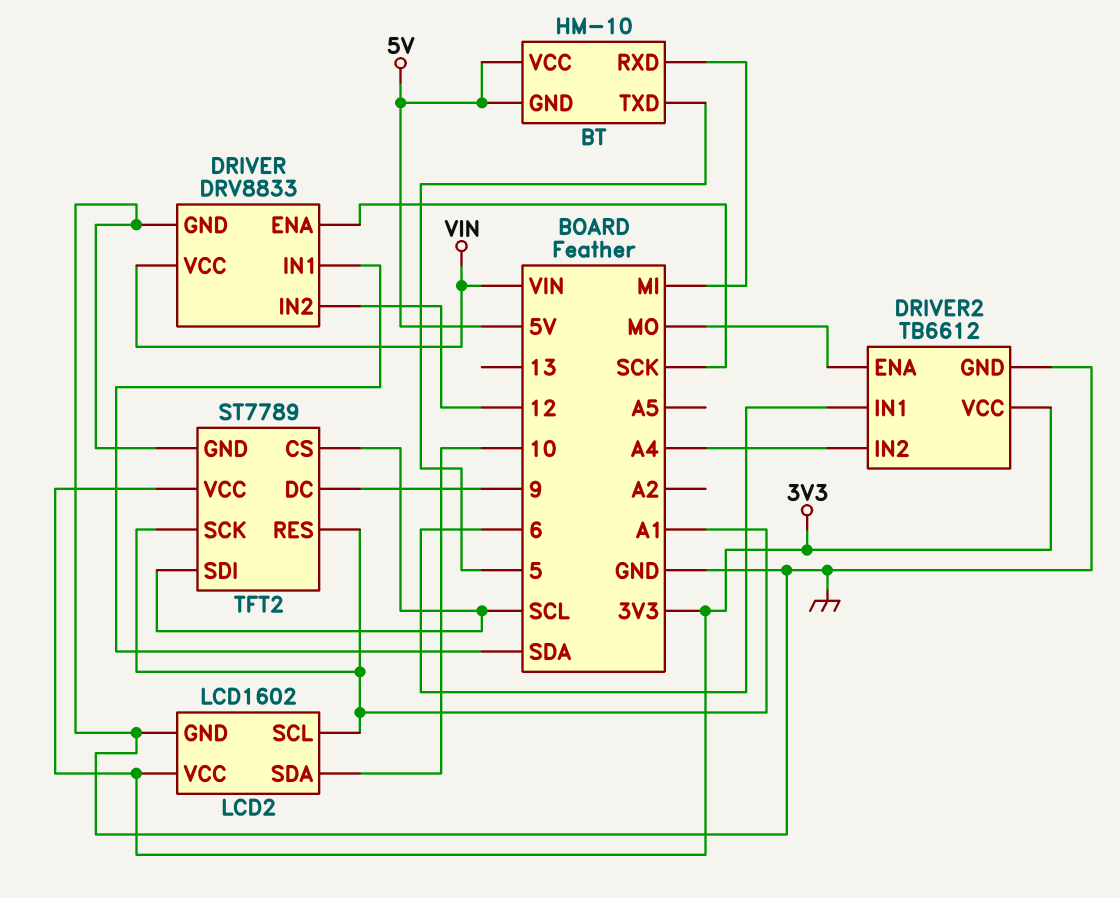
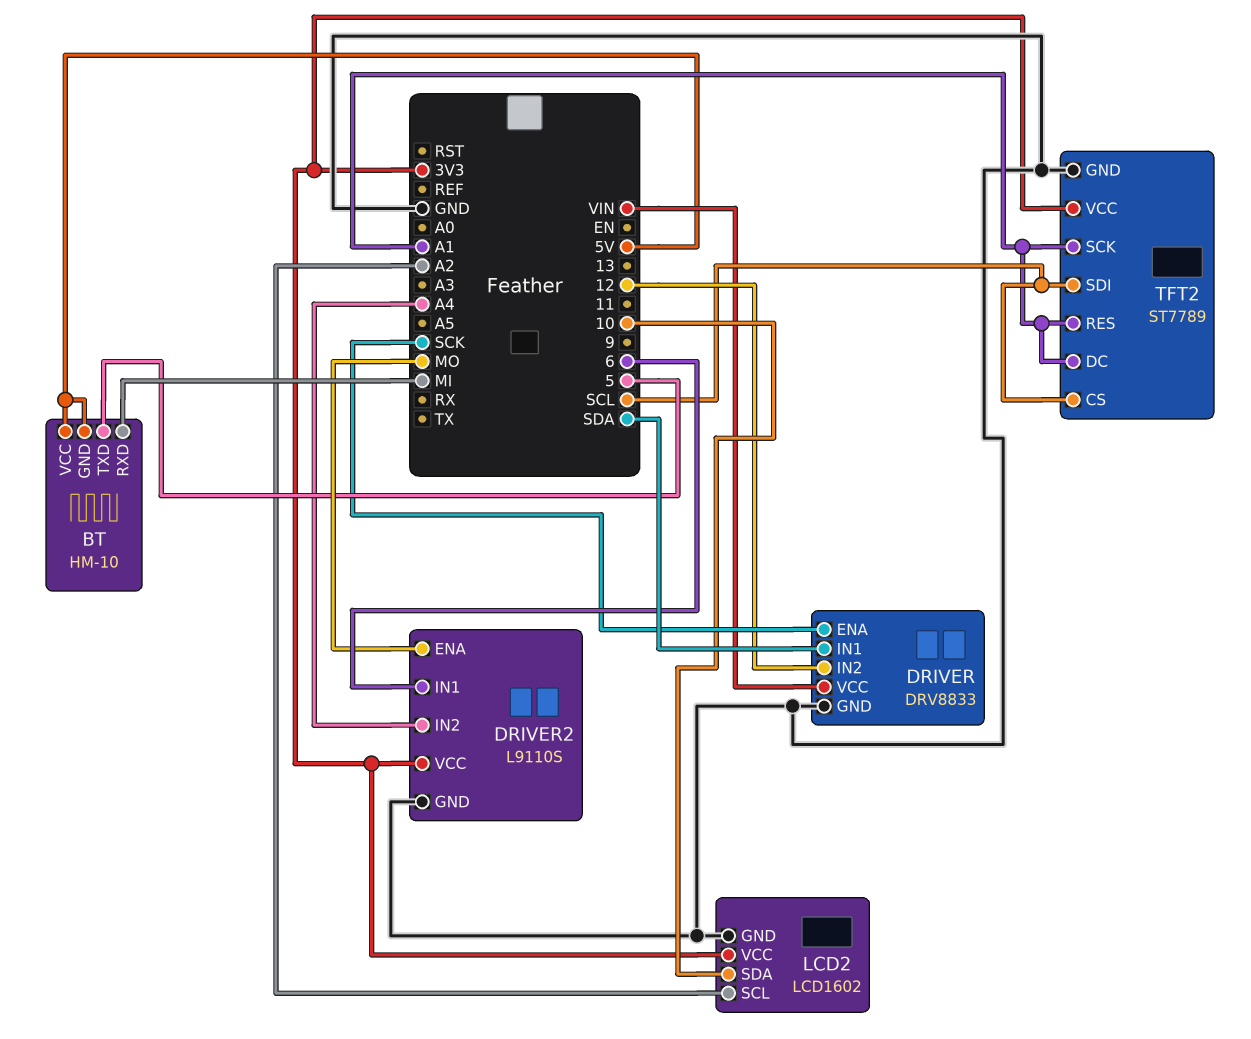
DRIVER2: TB6612 -> L9110S
LCD2 pin SCL: A1 -> A2
TFT2 pin DC: 9 -> A1

